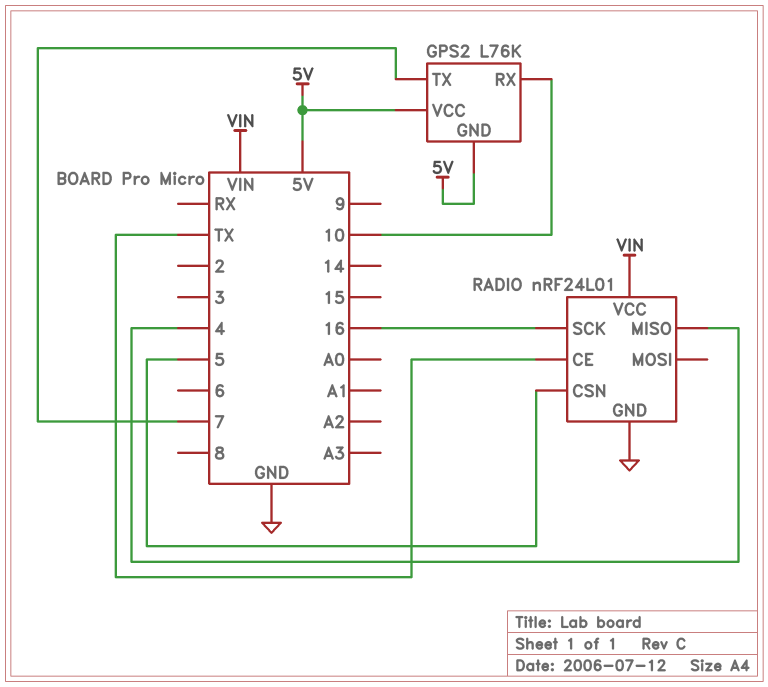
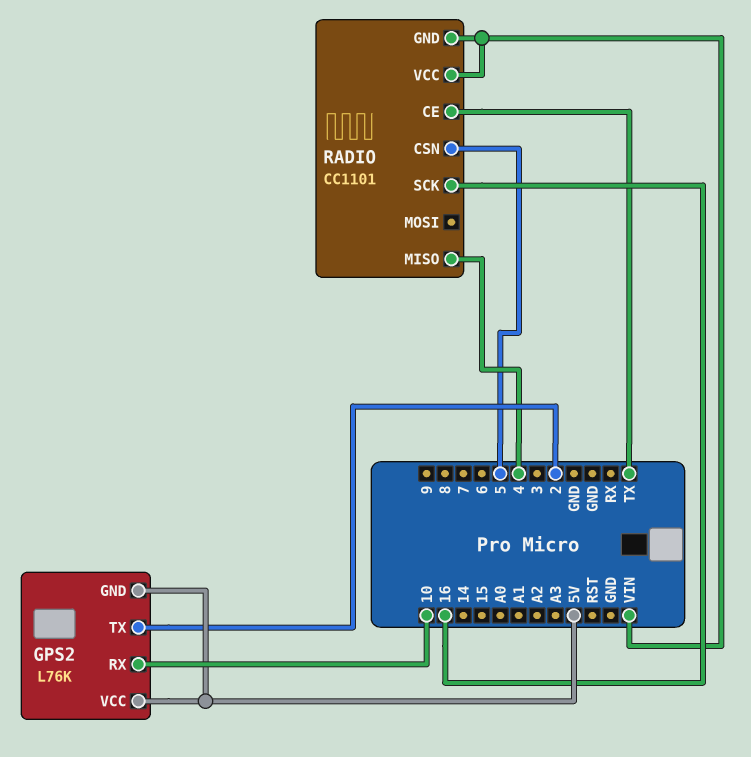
GPS2 pin TX: 7 -> 2
RADIO: nRF24L01 -> CC1101
RADIO pin GND: GND -> VIN

